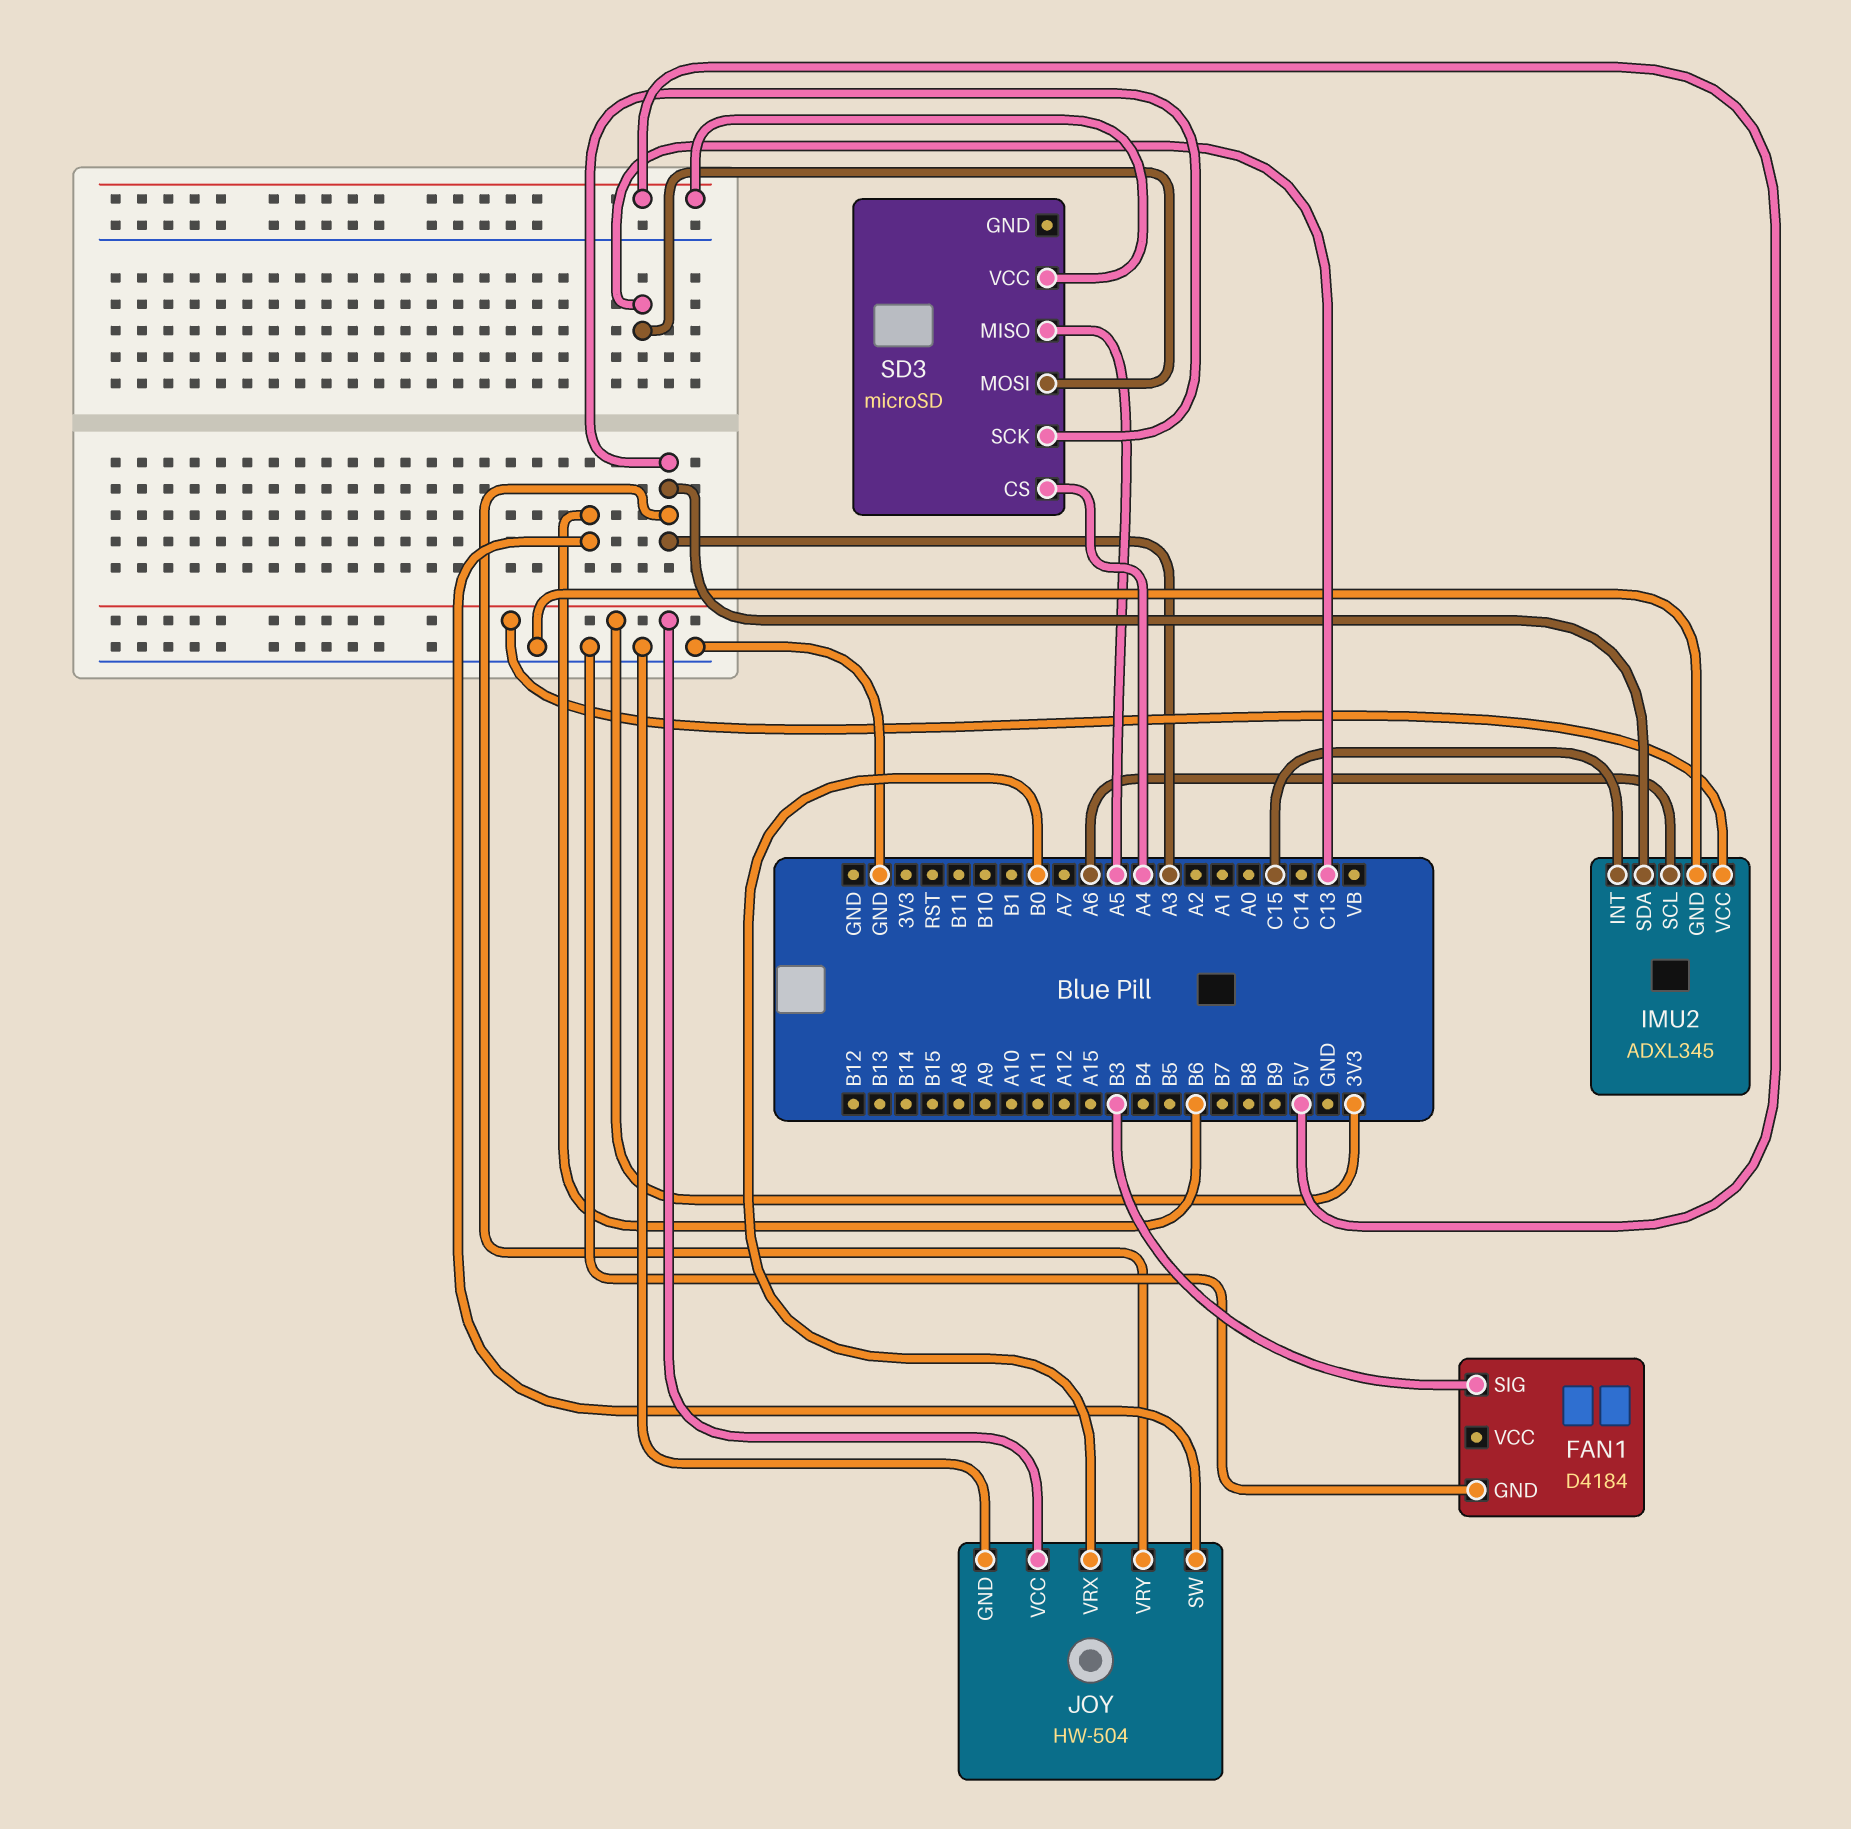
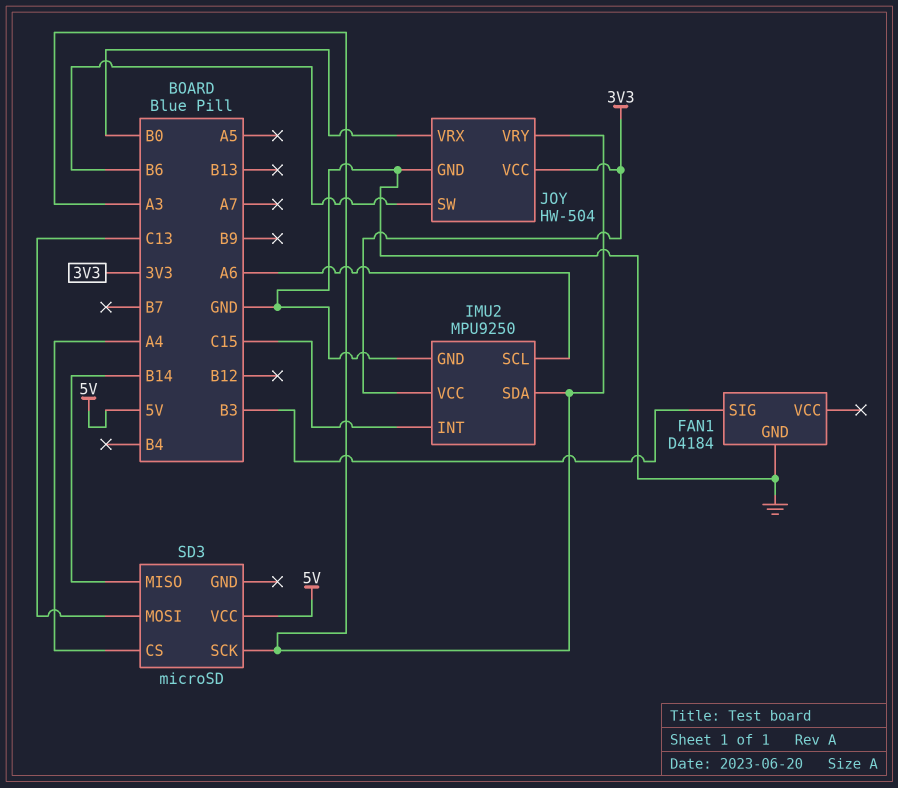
IMU2: ADXL345 -> MPU9250
SD3 pin MISO: A5 -> B14

